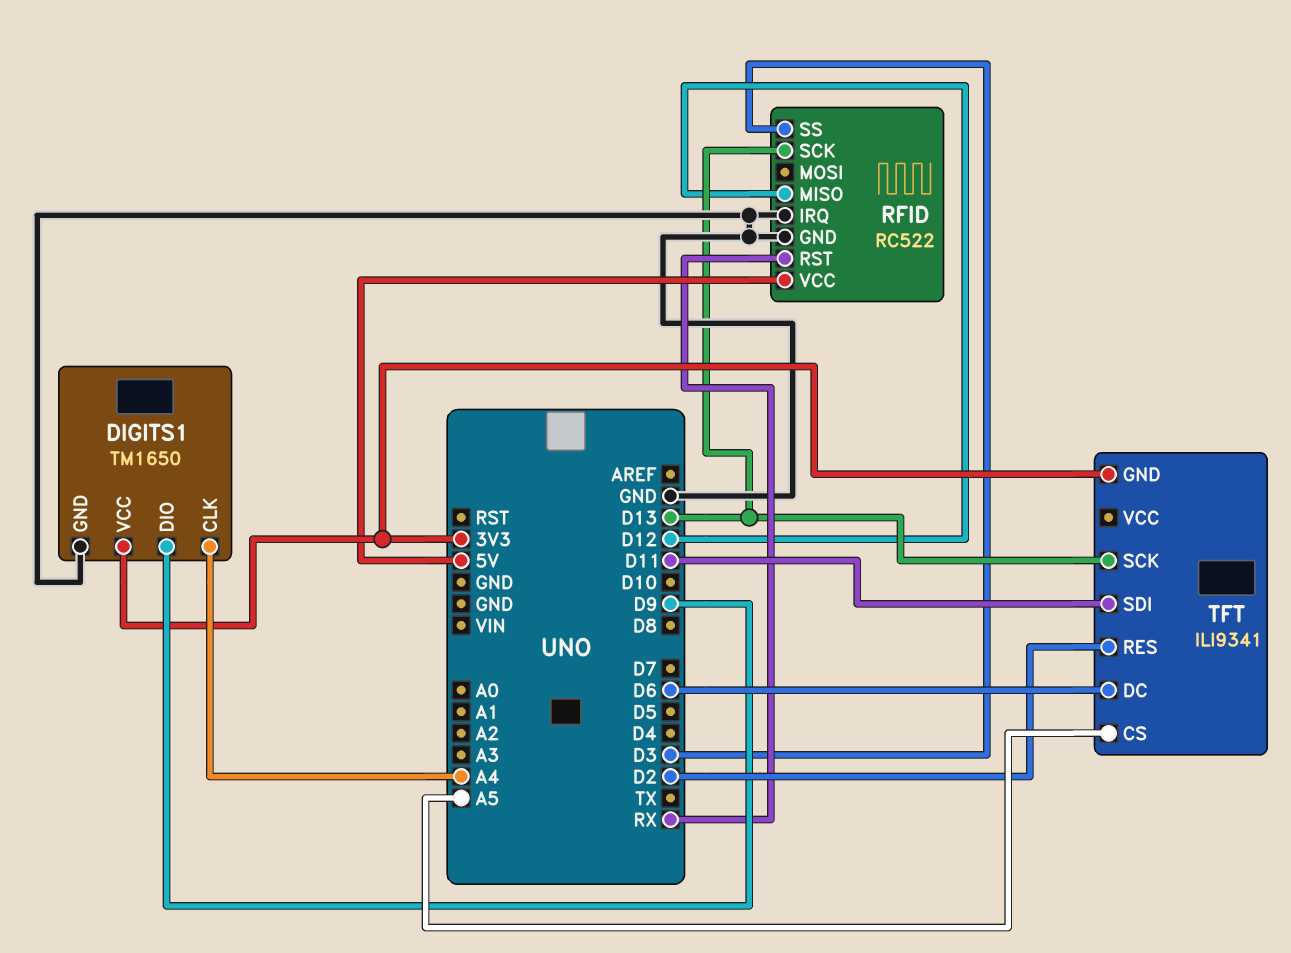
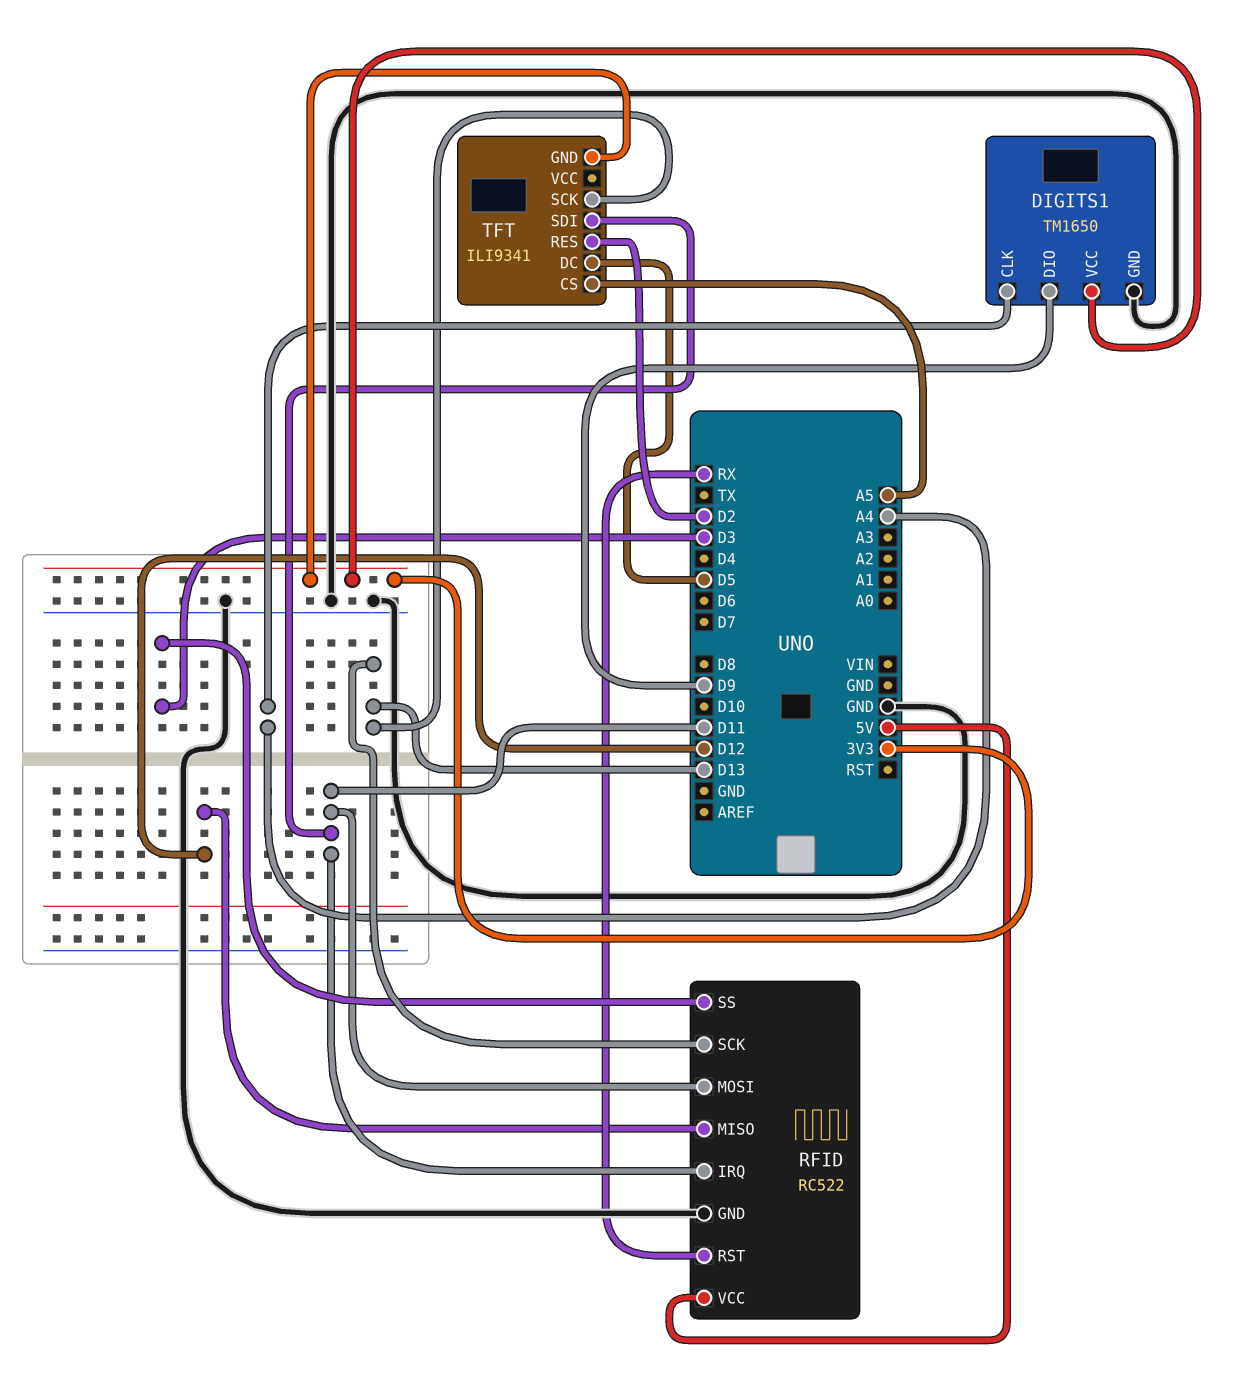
RFID pin IRQ: GND -> D11
RFID pin MOSI: none -> D11
TFT pin DC: D6 -> D5

